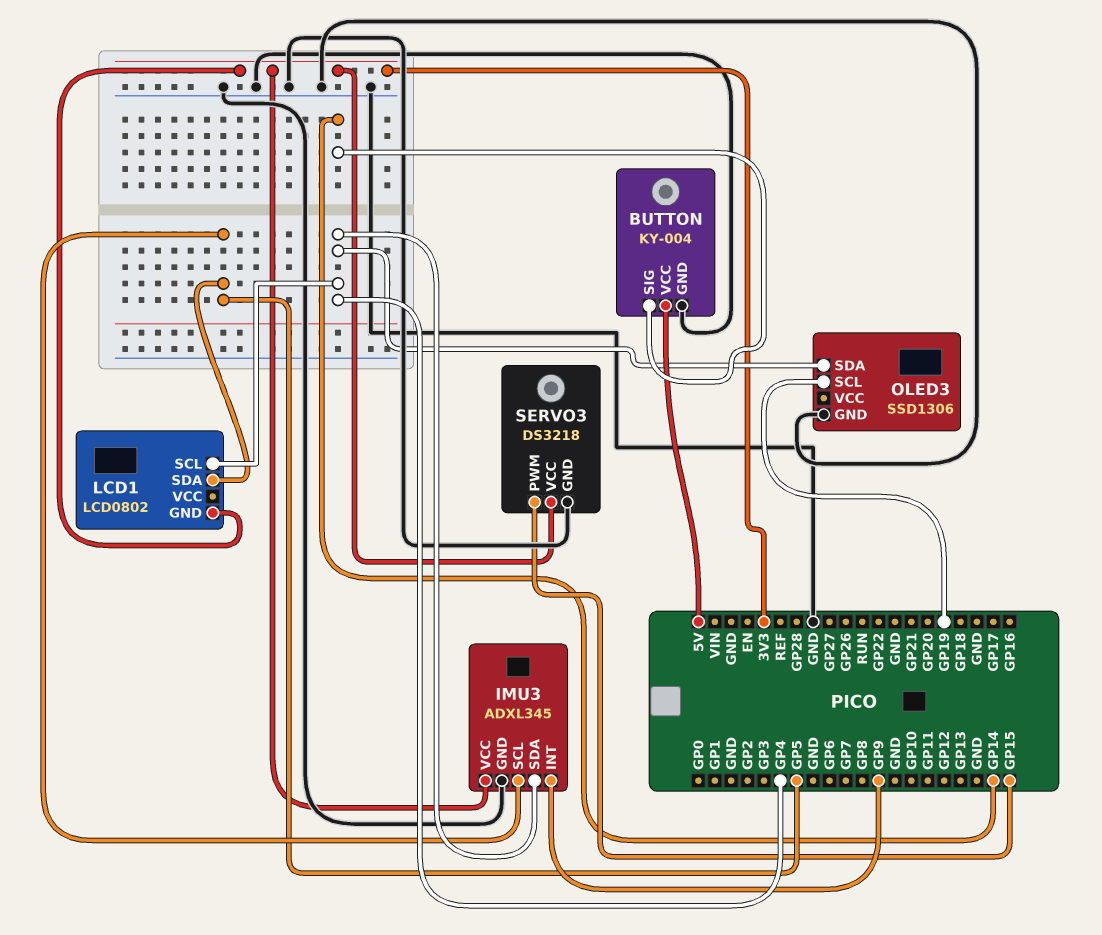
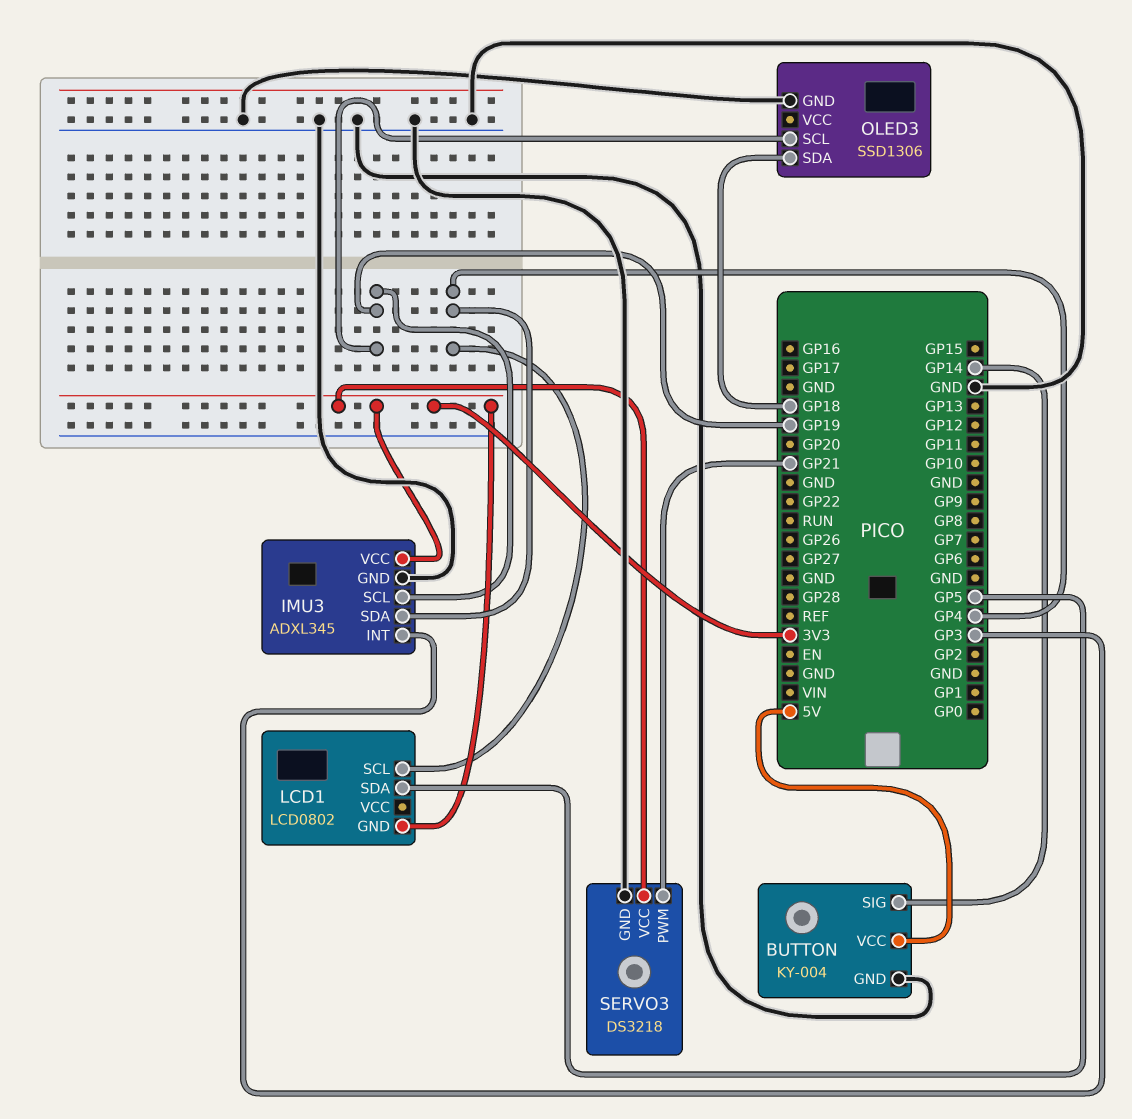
IMU3 pin INT: GP9 -> GP3
IMU3 pin SCL: GP5 -> GP19
OLED3 pin SDA: GP4 -> GP18
SERVO3 pin PWM: GP15 -> GP21

